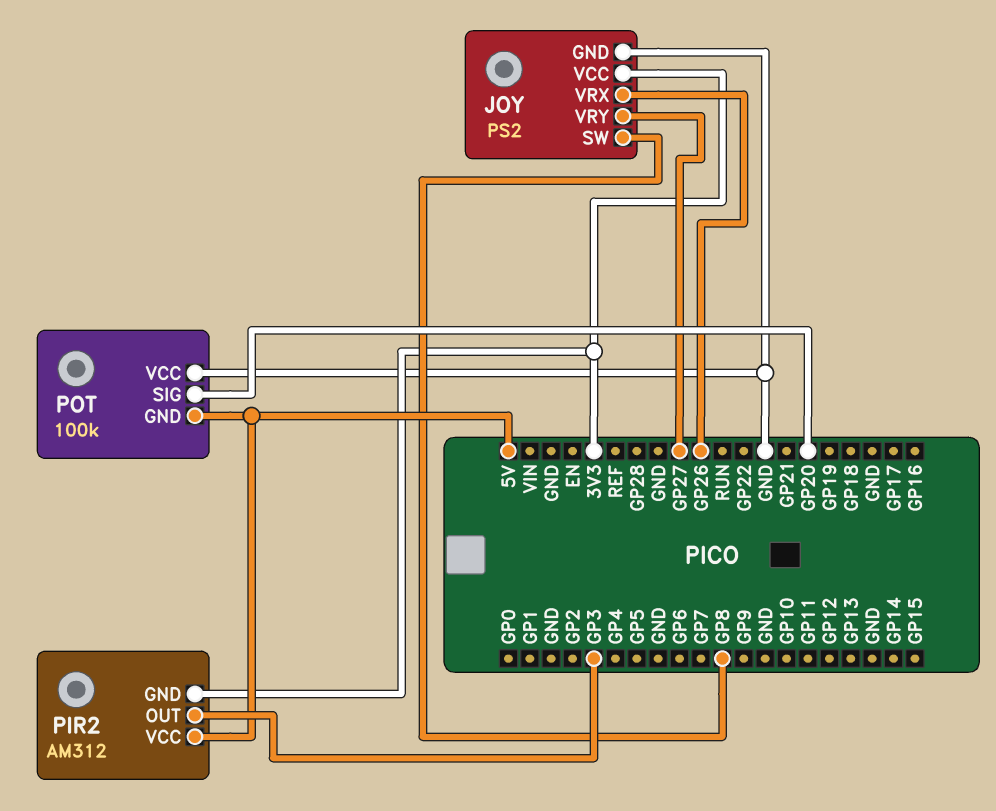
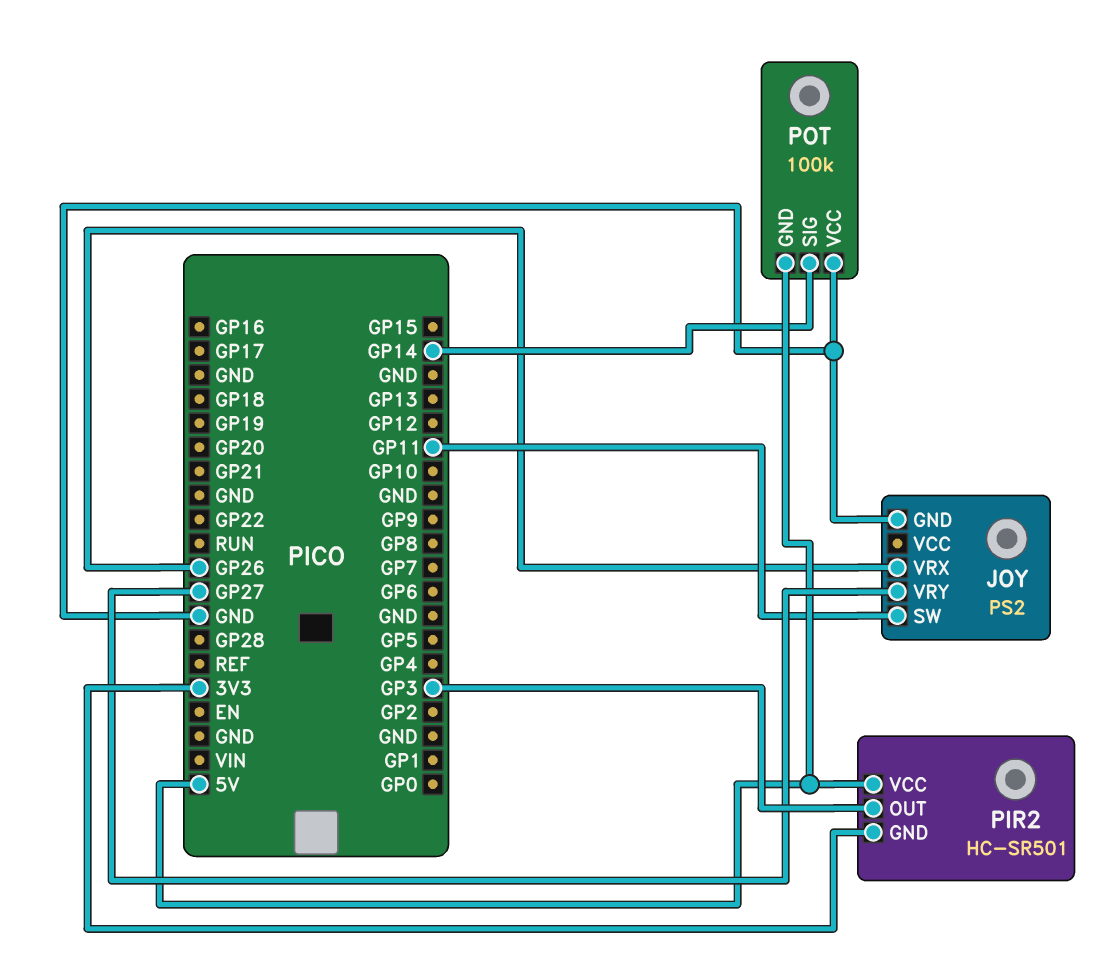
JOY pin SW: GP8 -> GP11
JOY pin VCC: 3V3 -> none
PIR2: AM312 -> HC-SR501
POT pin SIG: GP20 -> GP14

